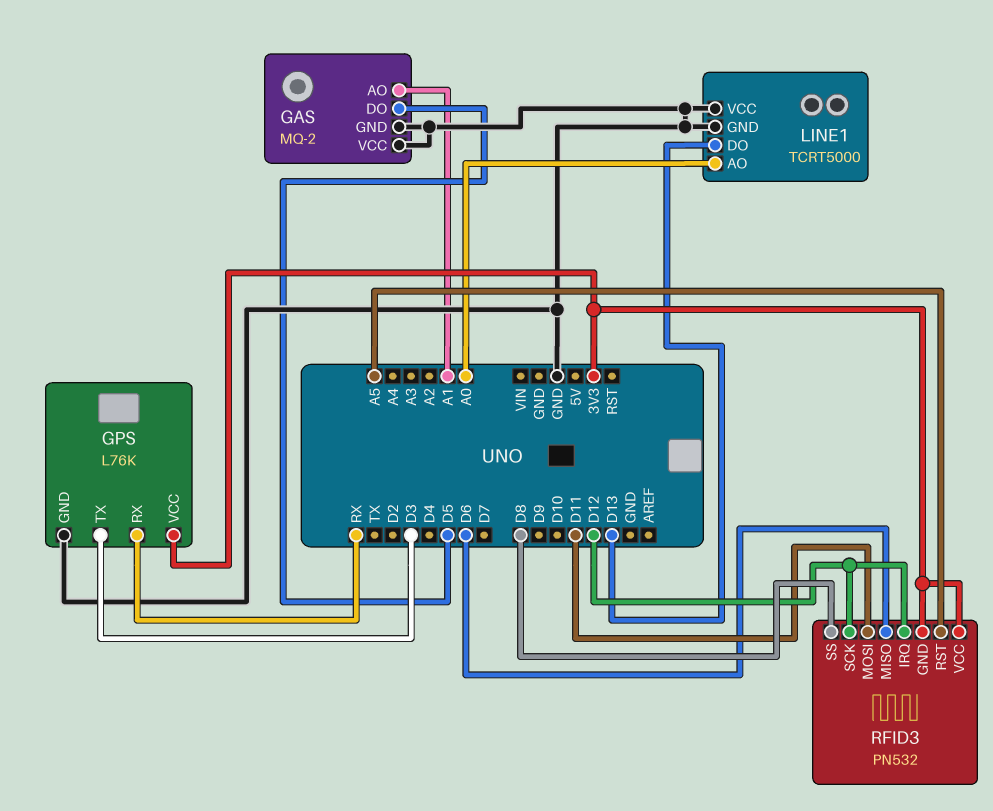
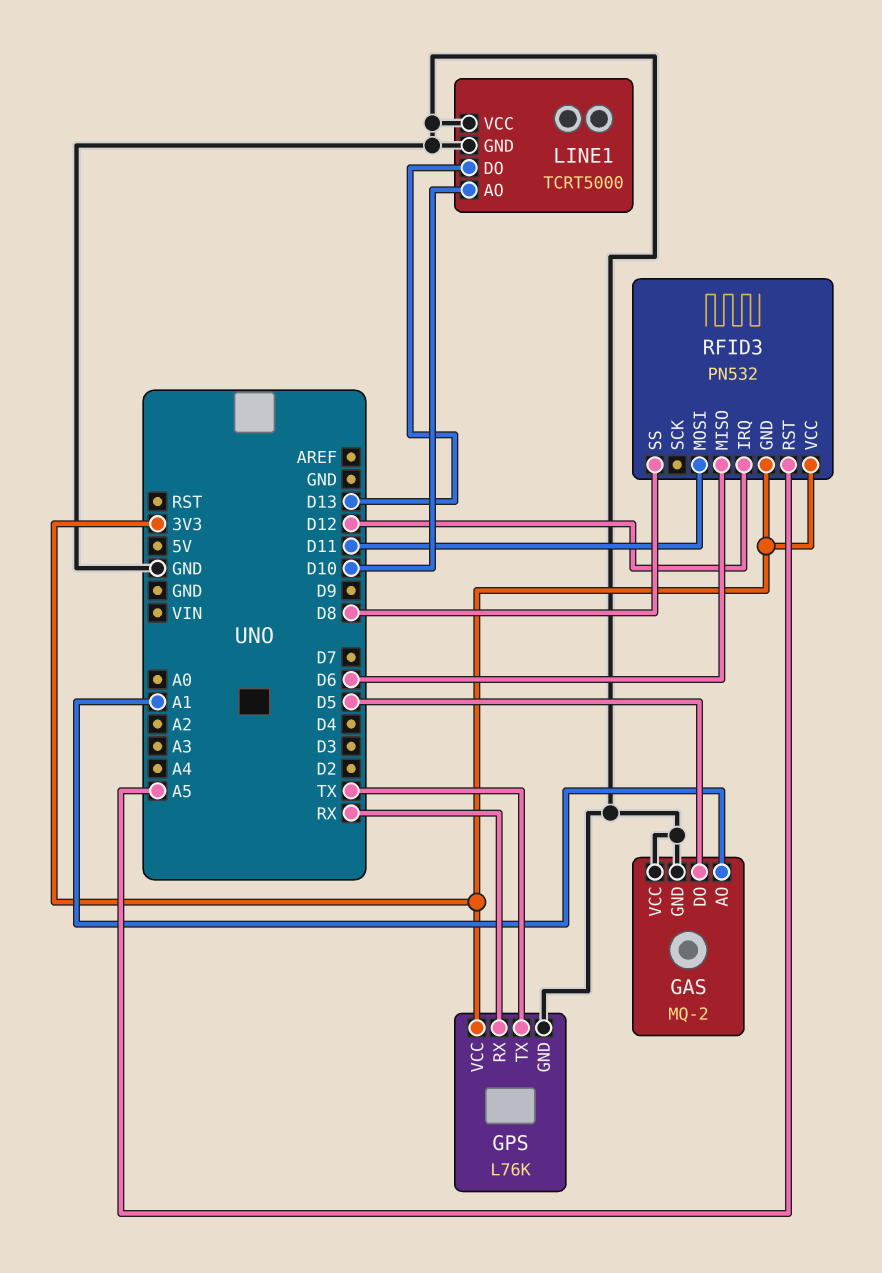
GPS pin TX: D3 -> TX
LINE1 pin AO: A0 -> D10
RFID3 pin SCK: D12 -> none

